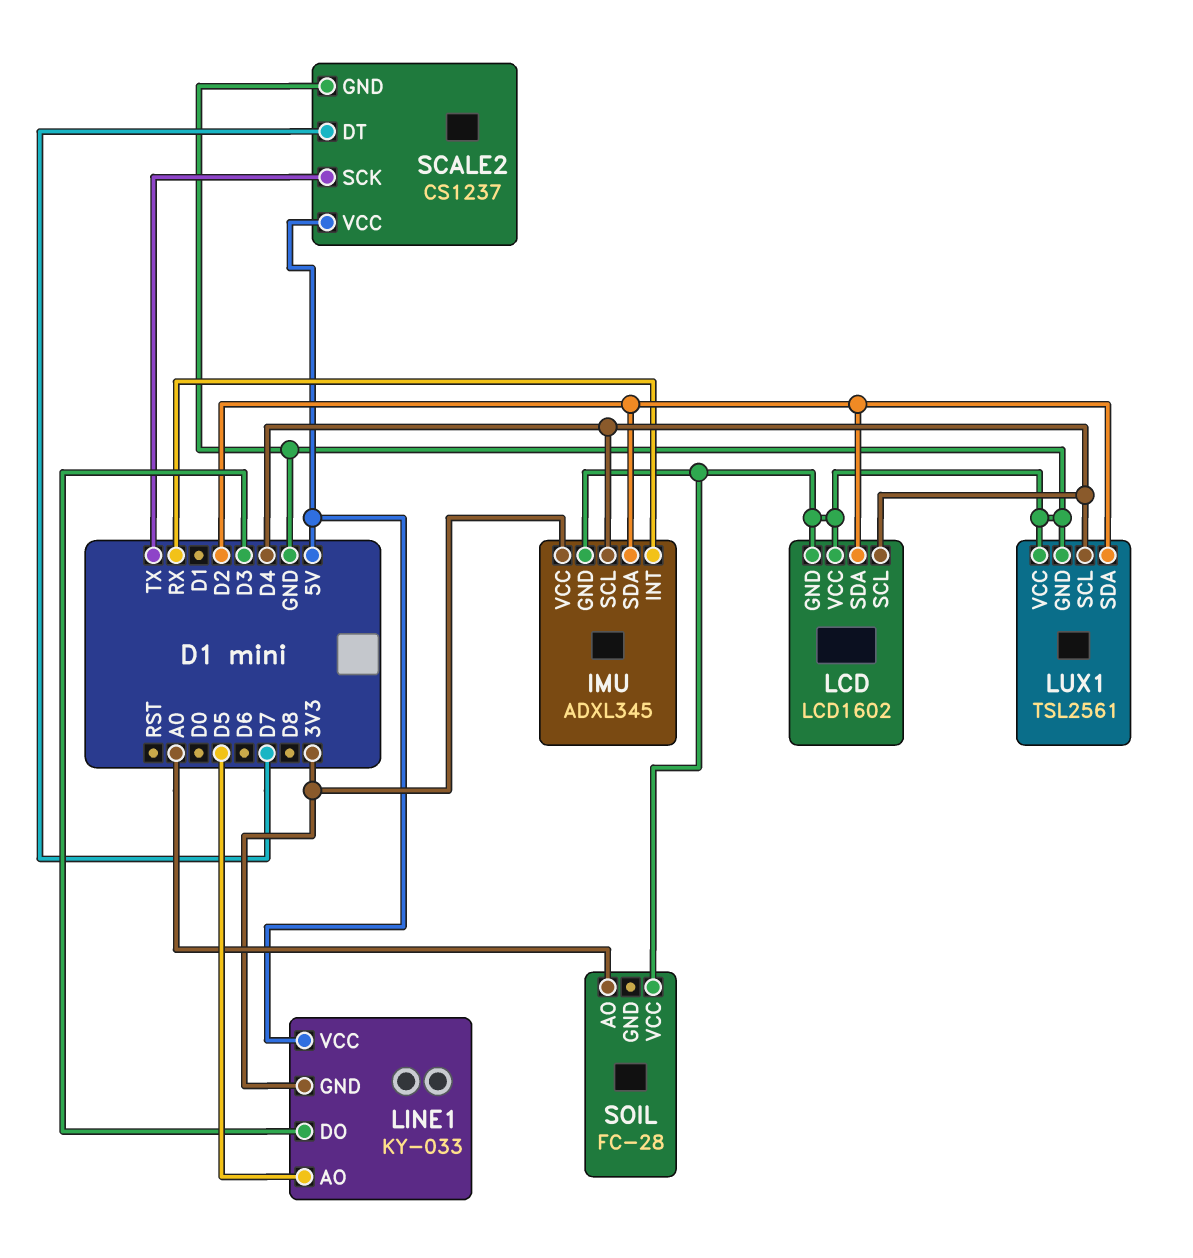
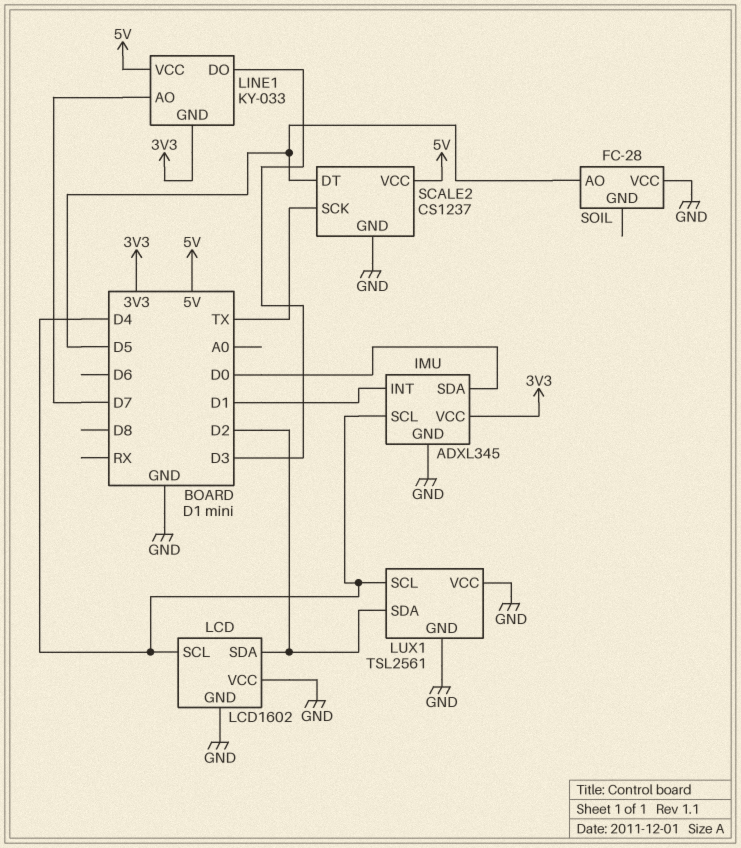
IMU pin INT: RX -> D1
IMU pin SDA: D2 -> D0
LINE1 pin AO: D5 -> D7
SCALE2 pin DT: D7 -> D5
SOIL pin AO: A0 -> D5

